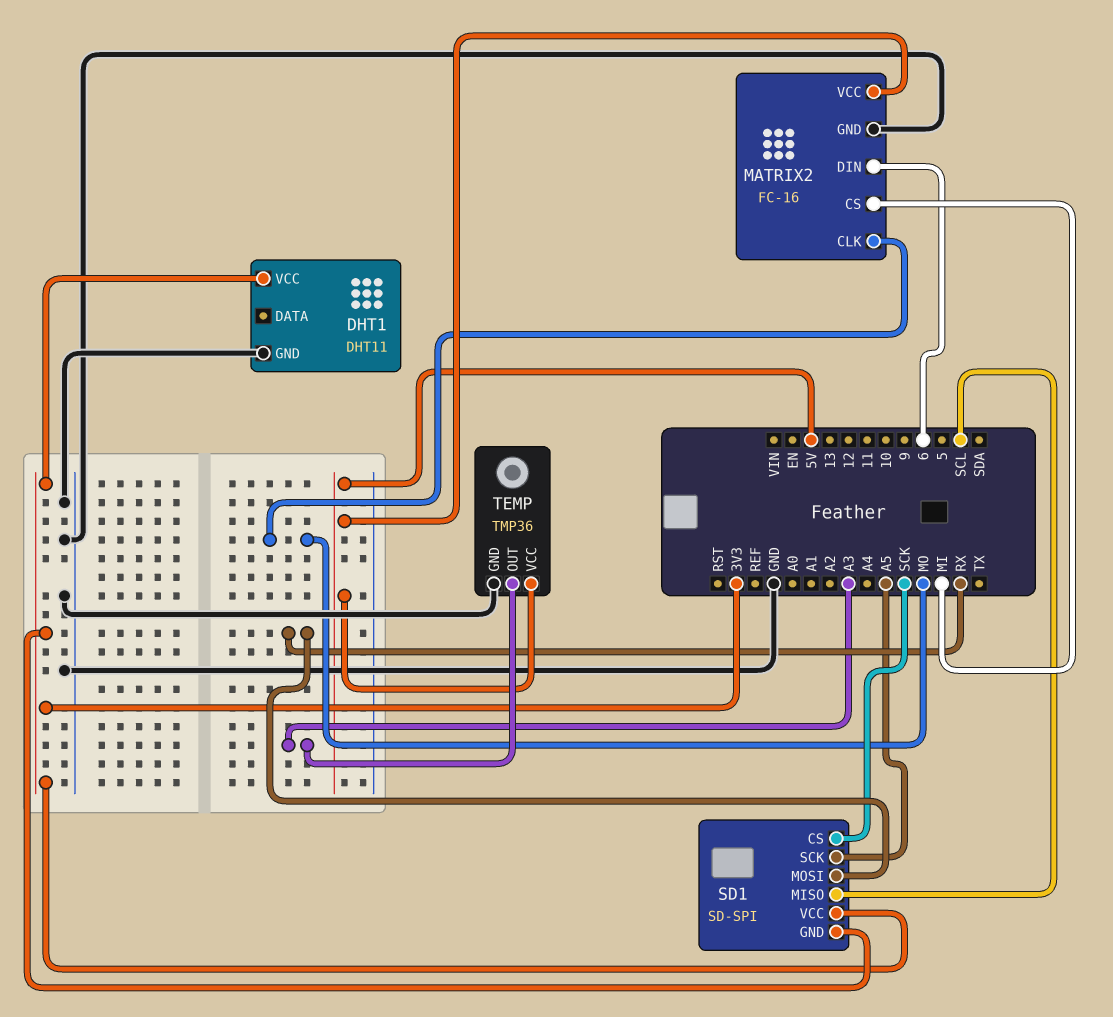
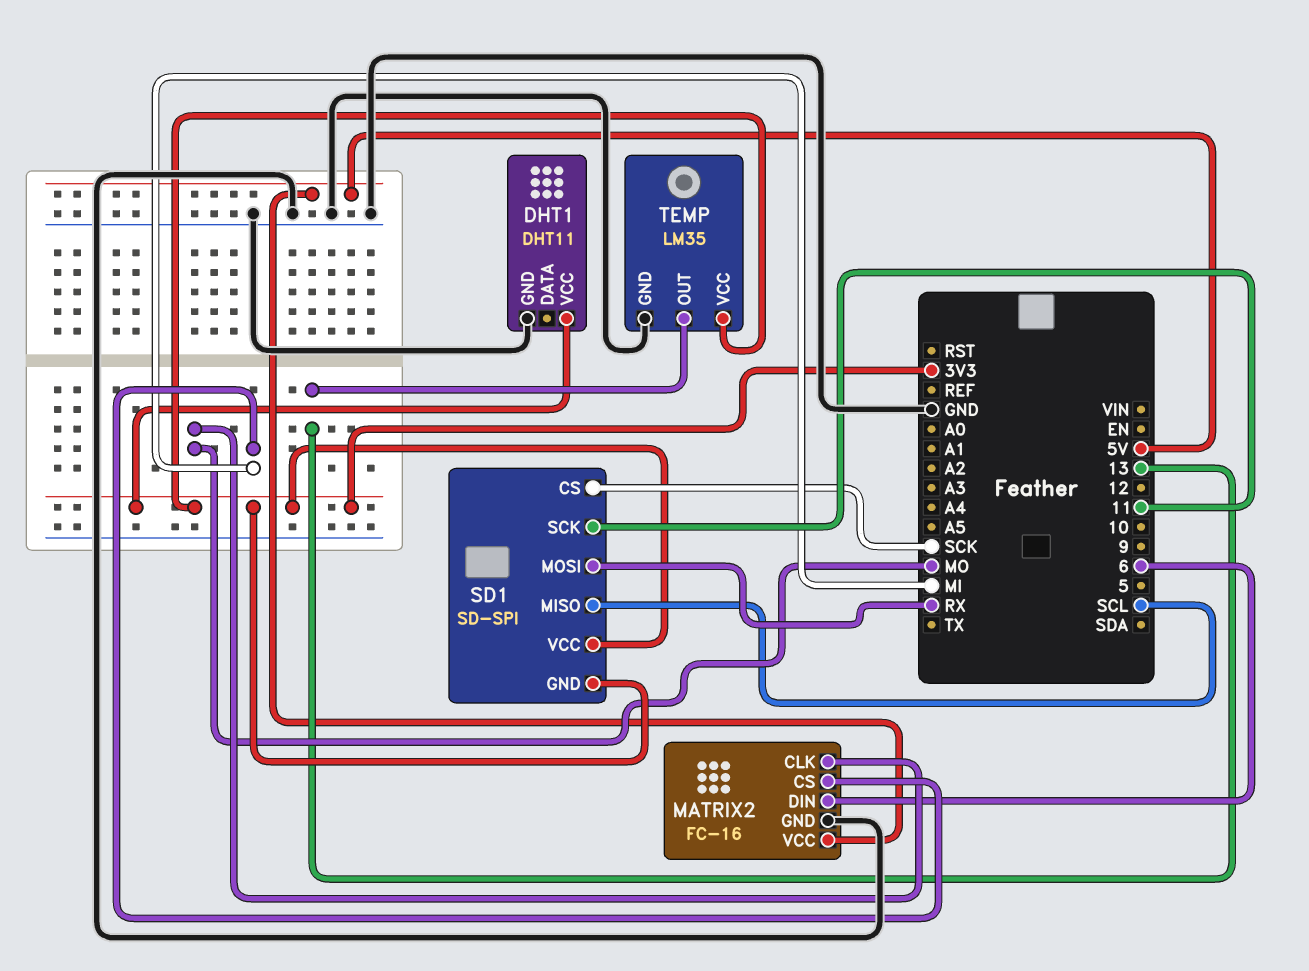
SD1 pin SCK: A5 -> 11
TEMP: TMP36 -> LM35
TEMP pin OUT: A3 -> 13
TEMP pin VCC: 5V -> 3V3

